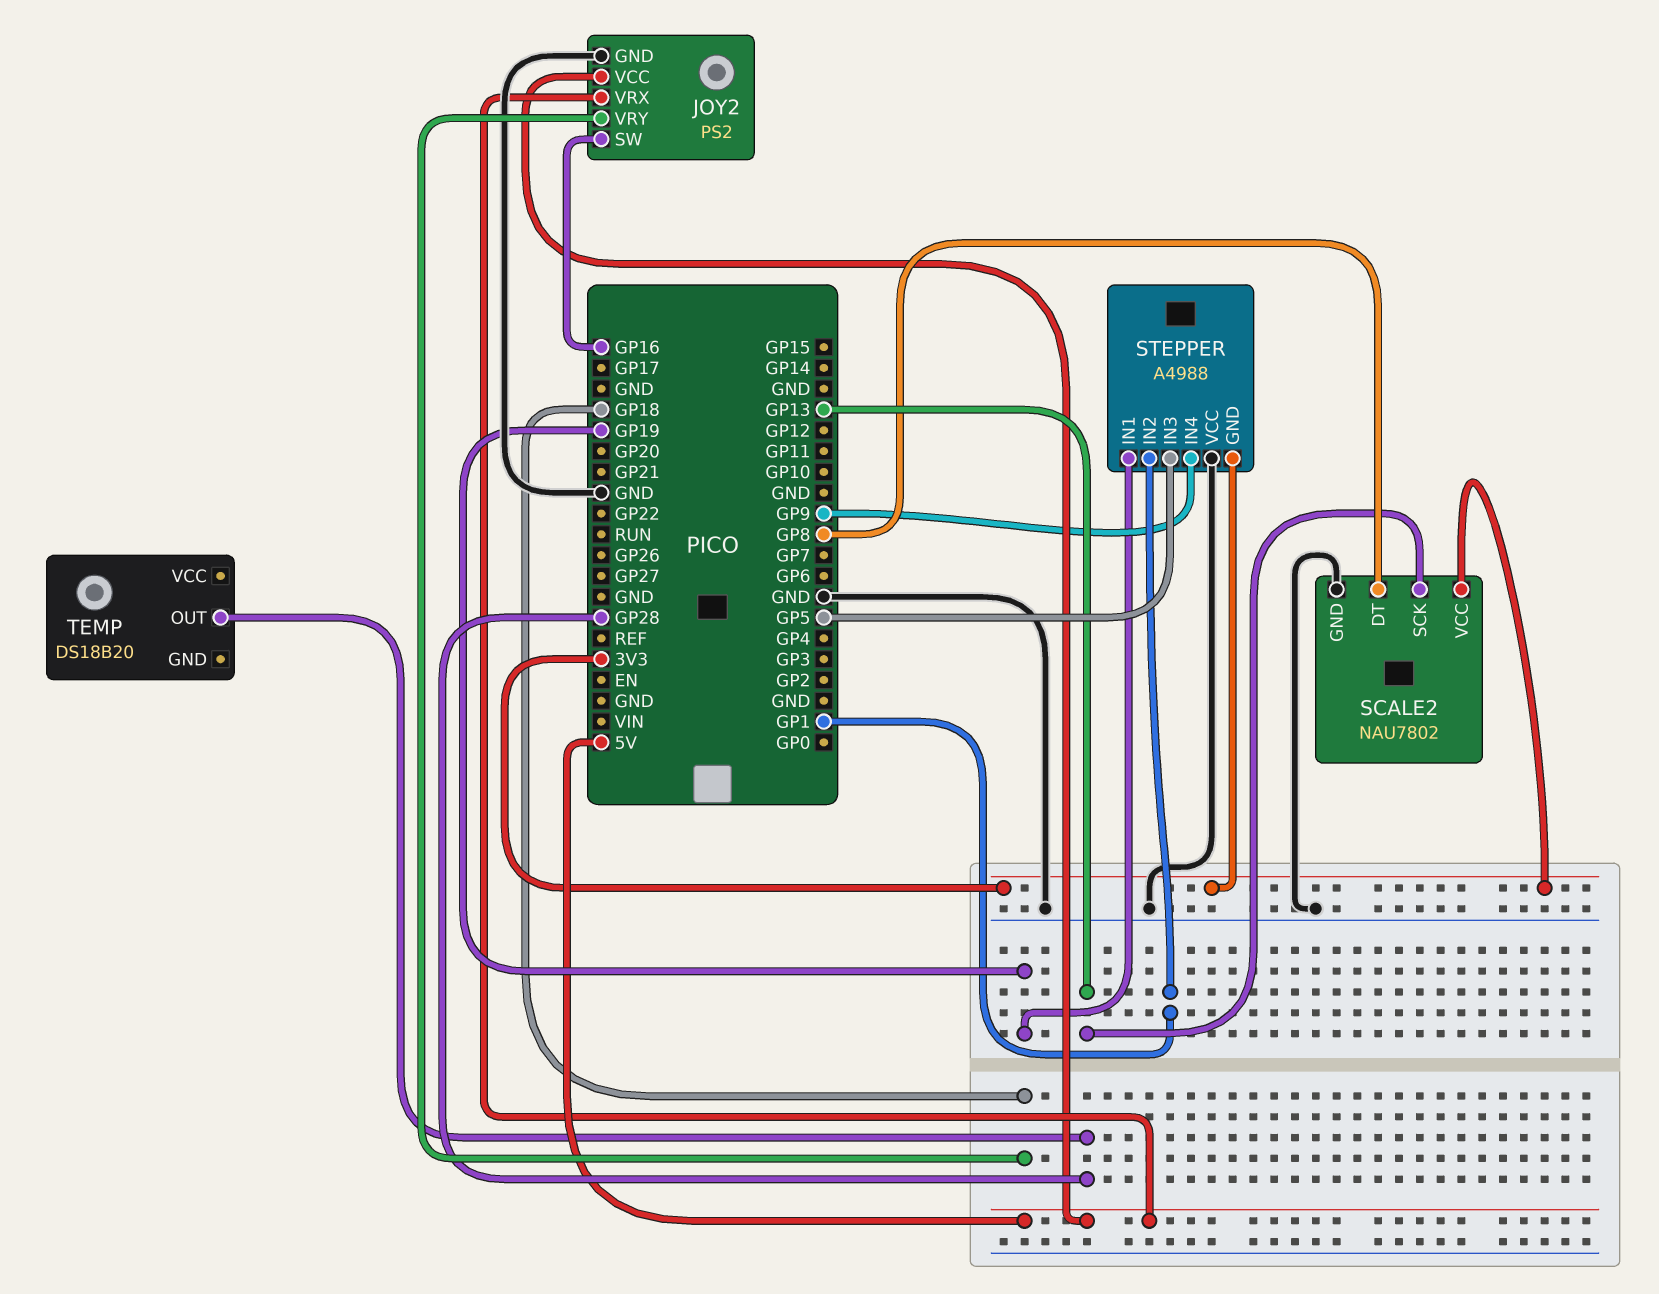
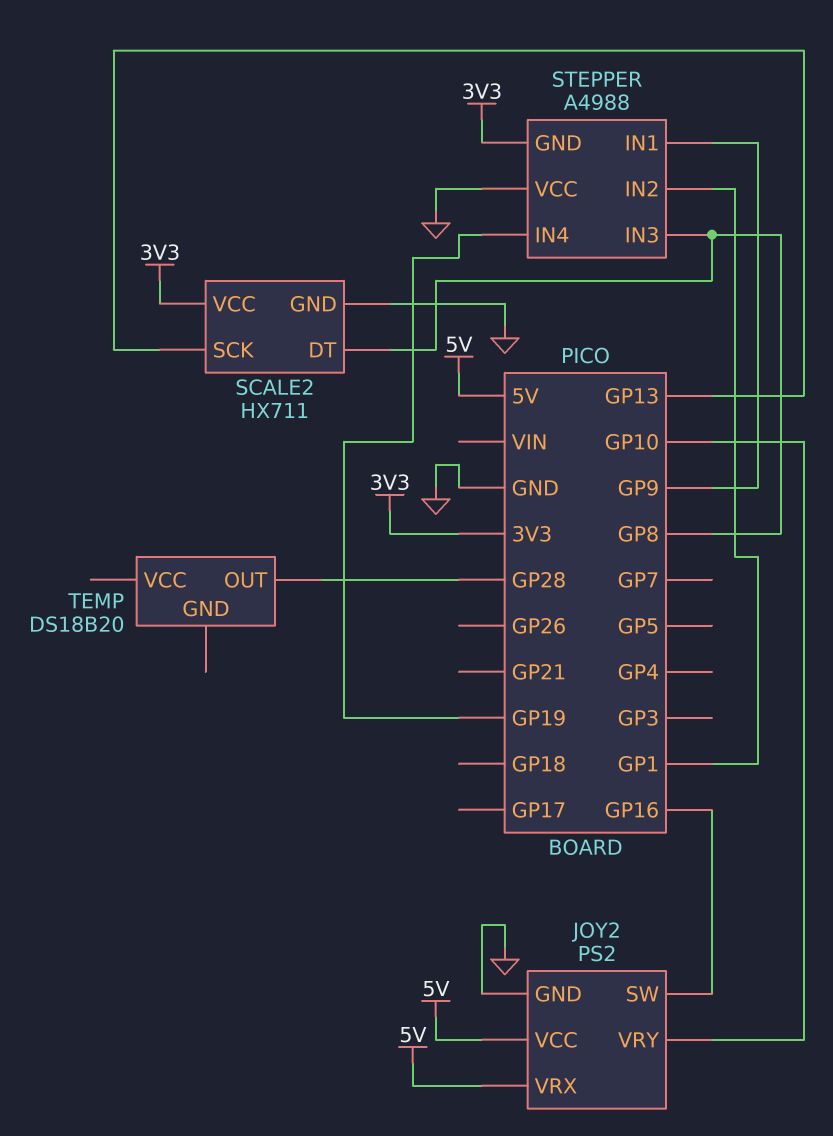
JOY2 pin VRY: GP18 -> GP10
SCALE2: NAU7802 -> HX711
STEPPER pin IN1: GP19 -> GP9
STEPPER pin IN3: GP5 -> GP8
STEPPER pin IN4: GP9 -> GP19

